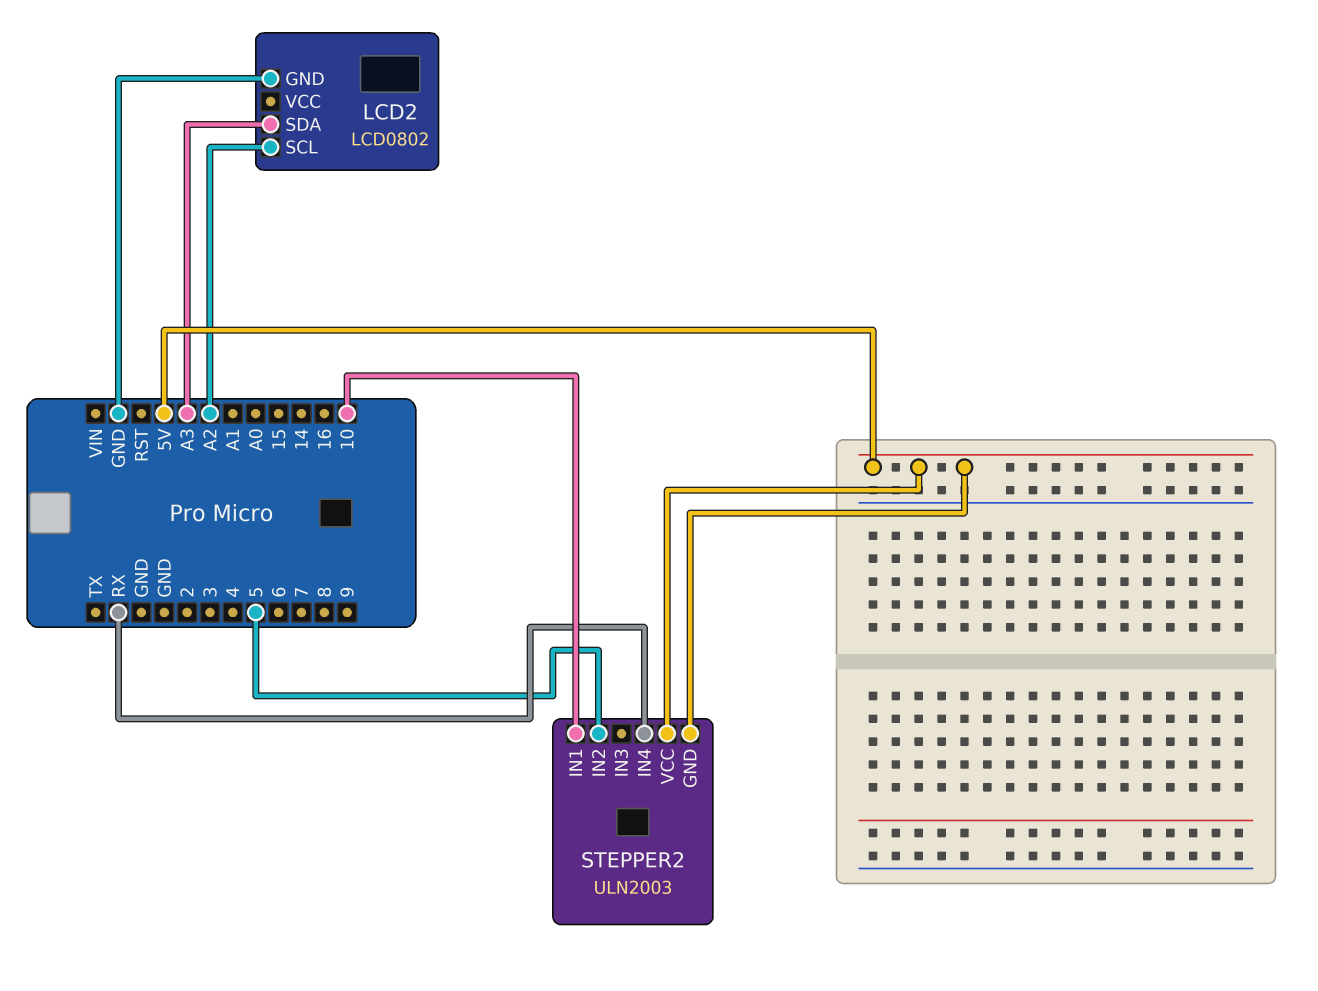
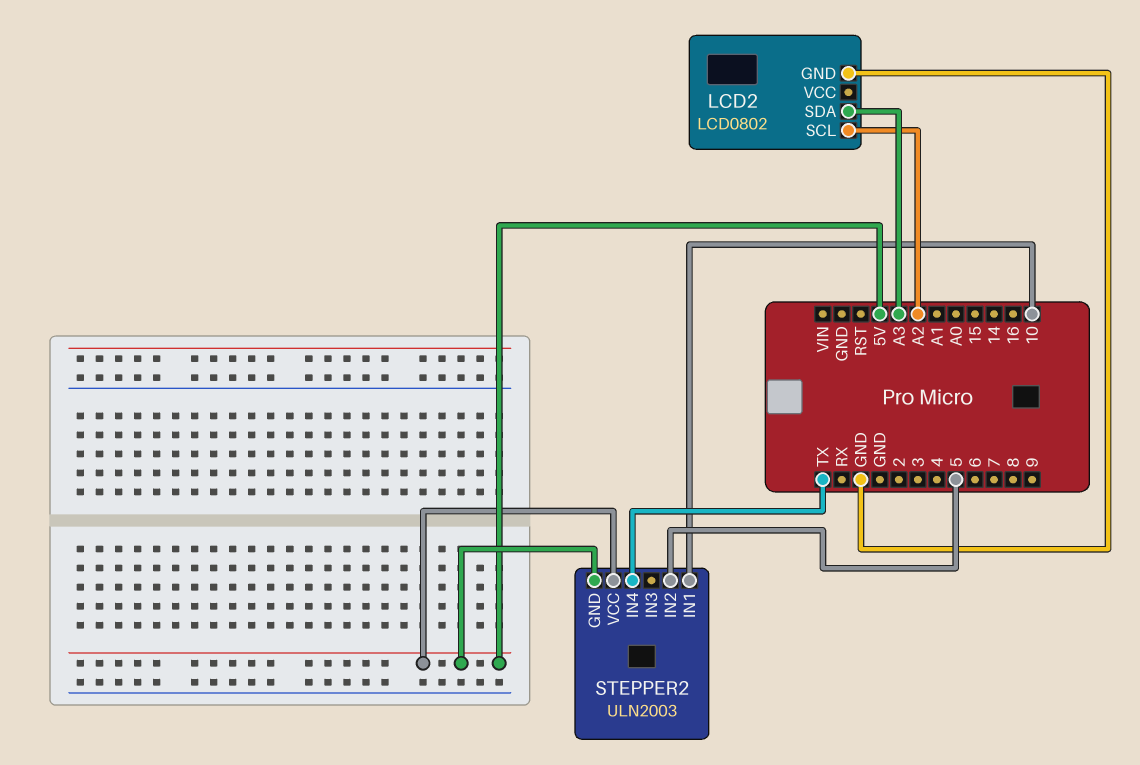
STEPPER2 pin IN4: RX -> TX

